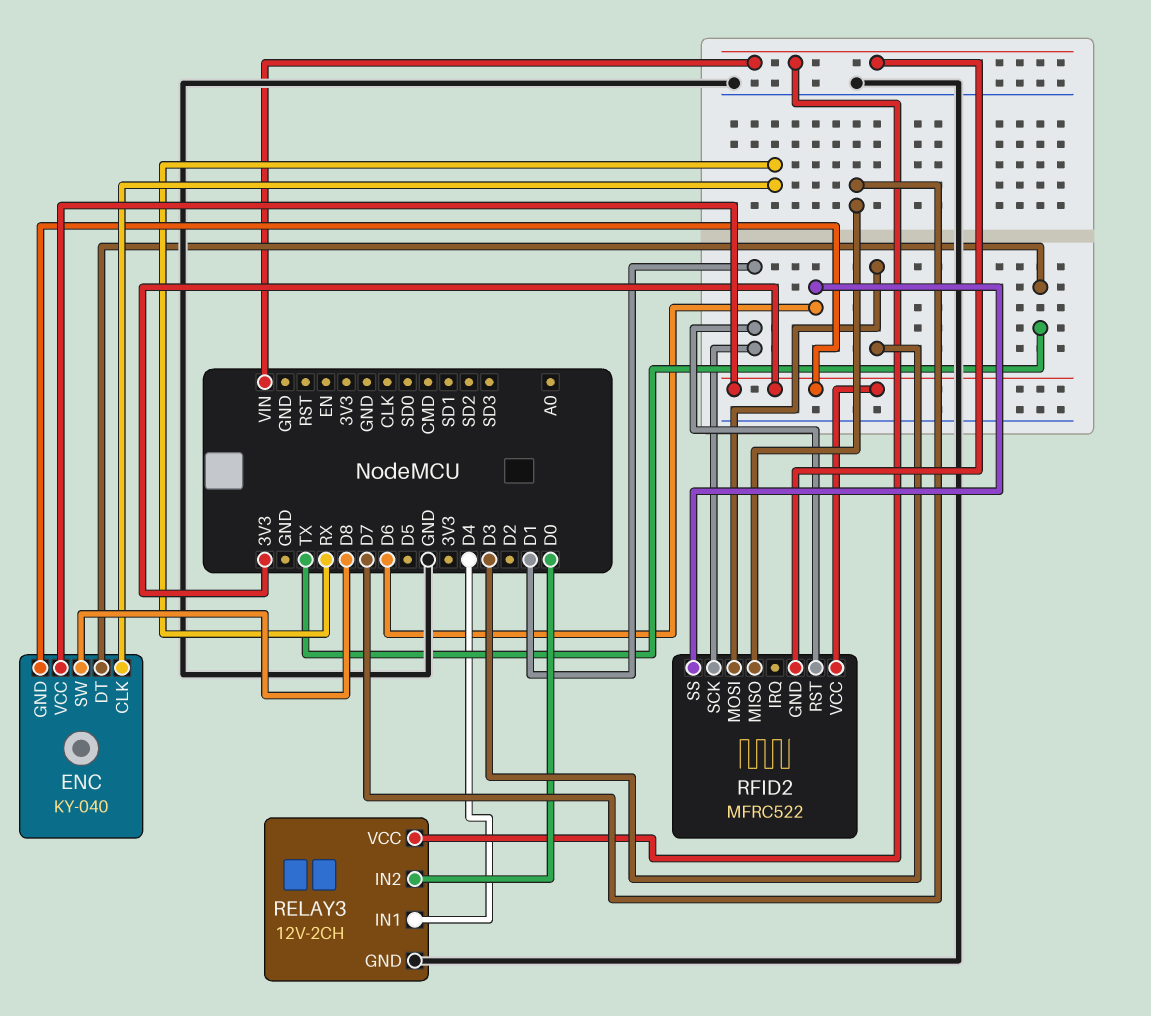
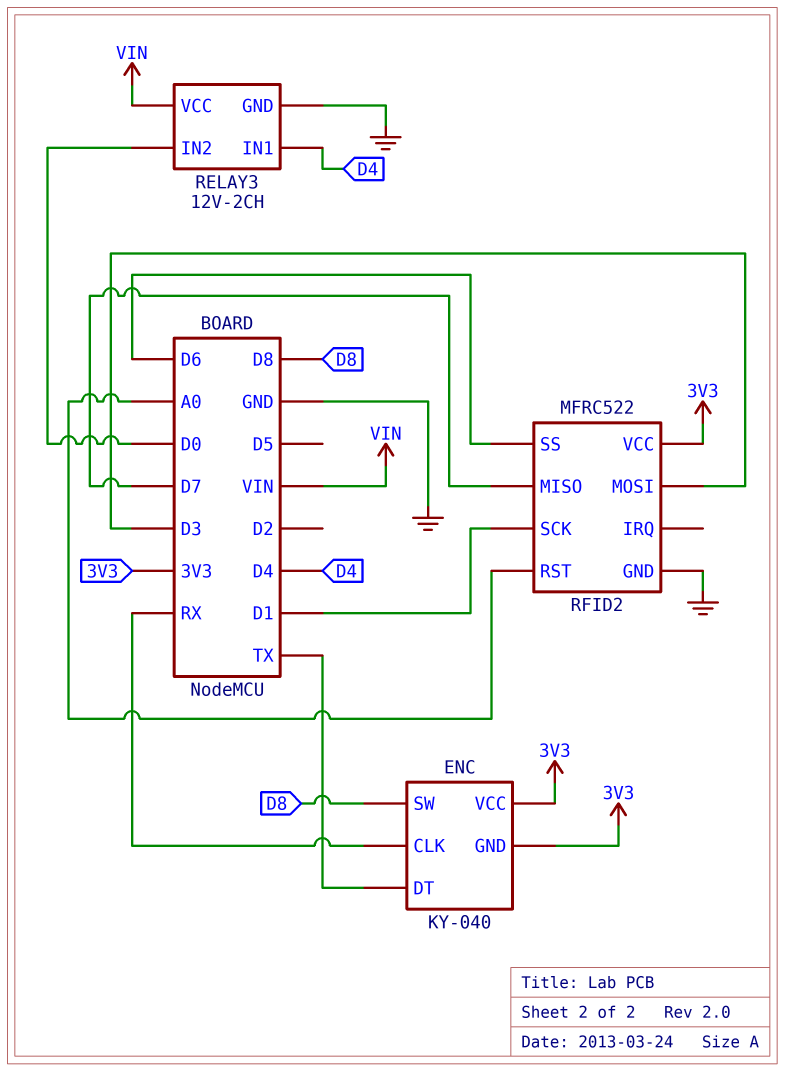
RFID2 pin GND: VIN -> GND
RFID2 pin RST: D1 -> A0

